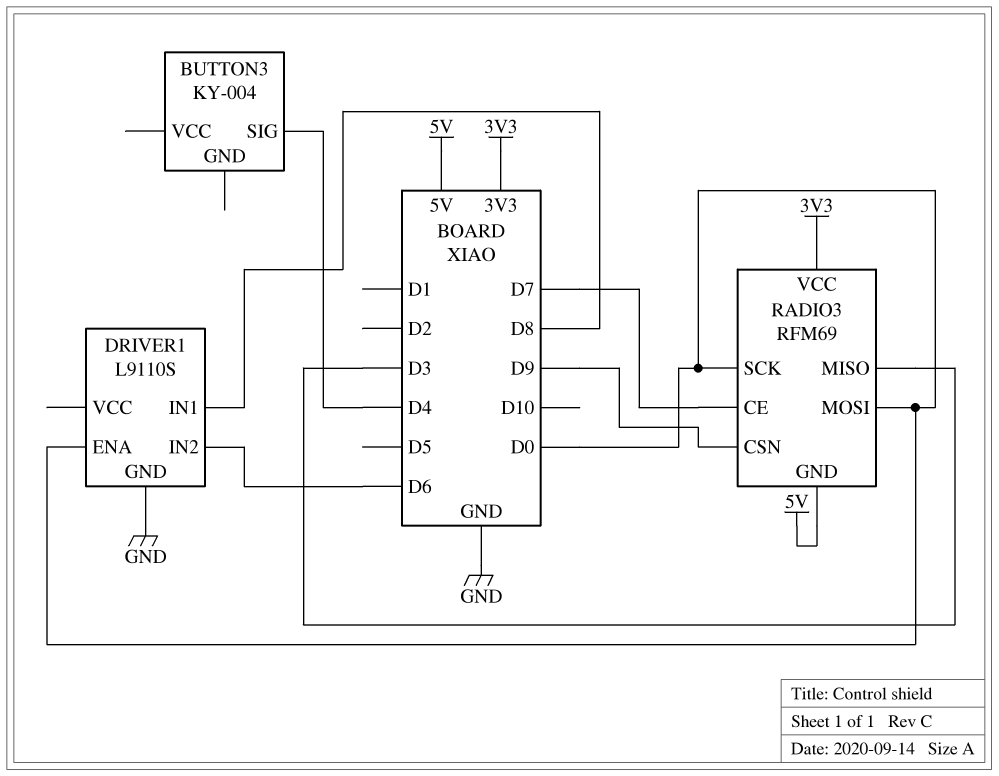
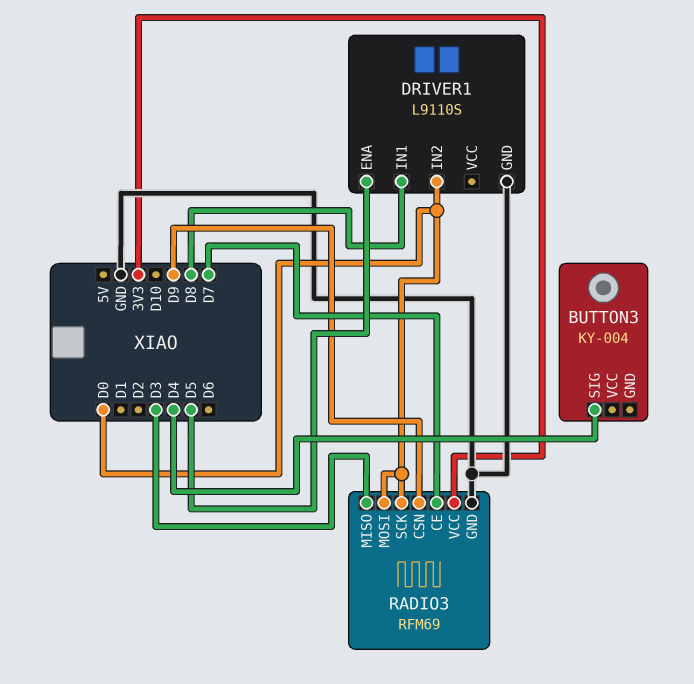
DRIVER1 pin ENA: D0 -> D5
DRIVER1 pin IN2: D6 -> D0
RADIO3 pin GND: 5V -> GND

